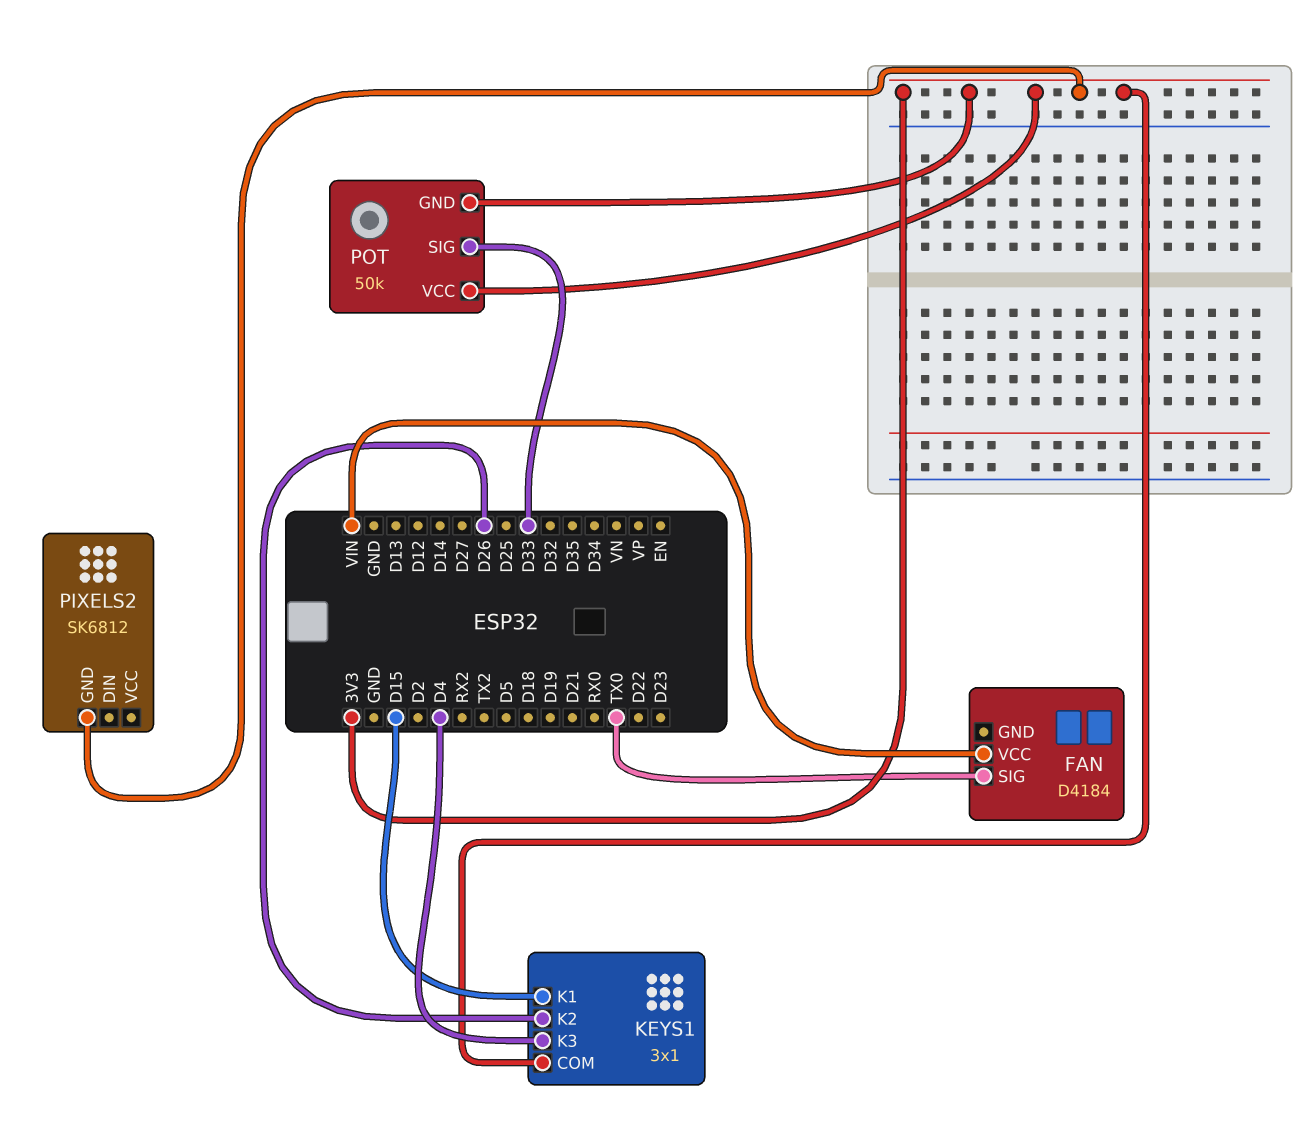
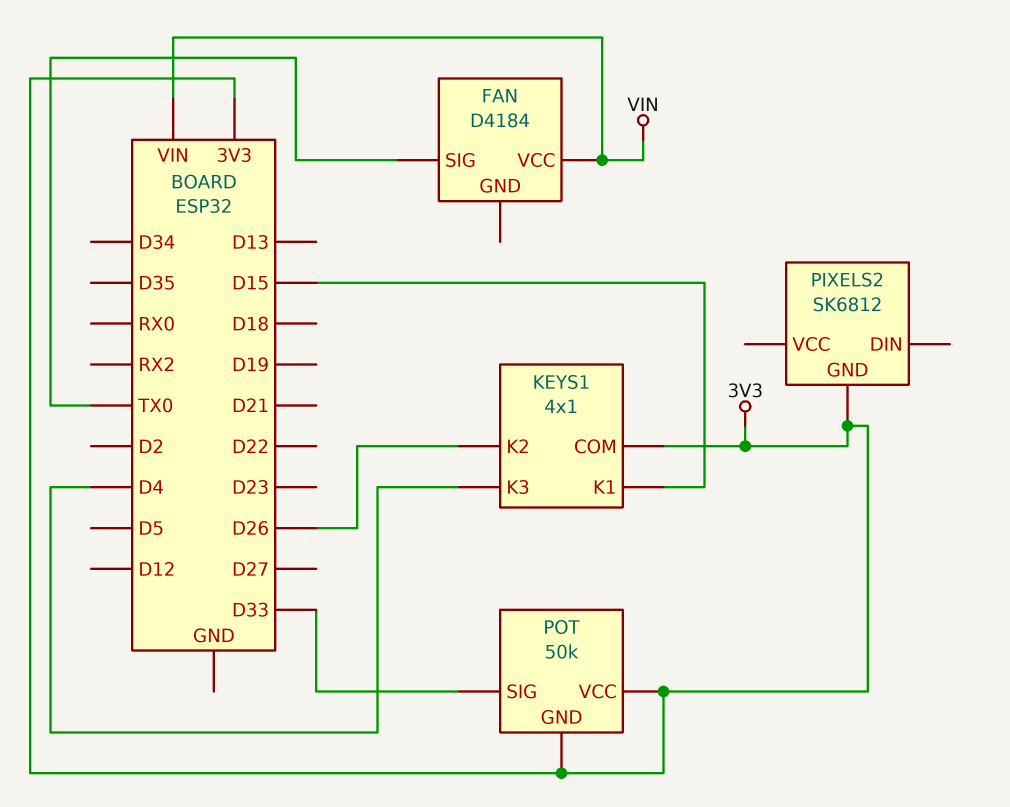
KEYS1: 3x1 -> 4x1

